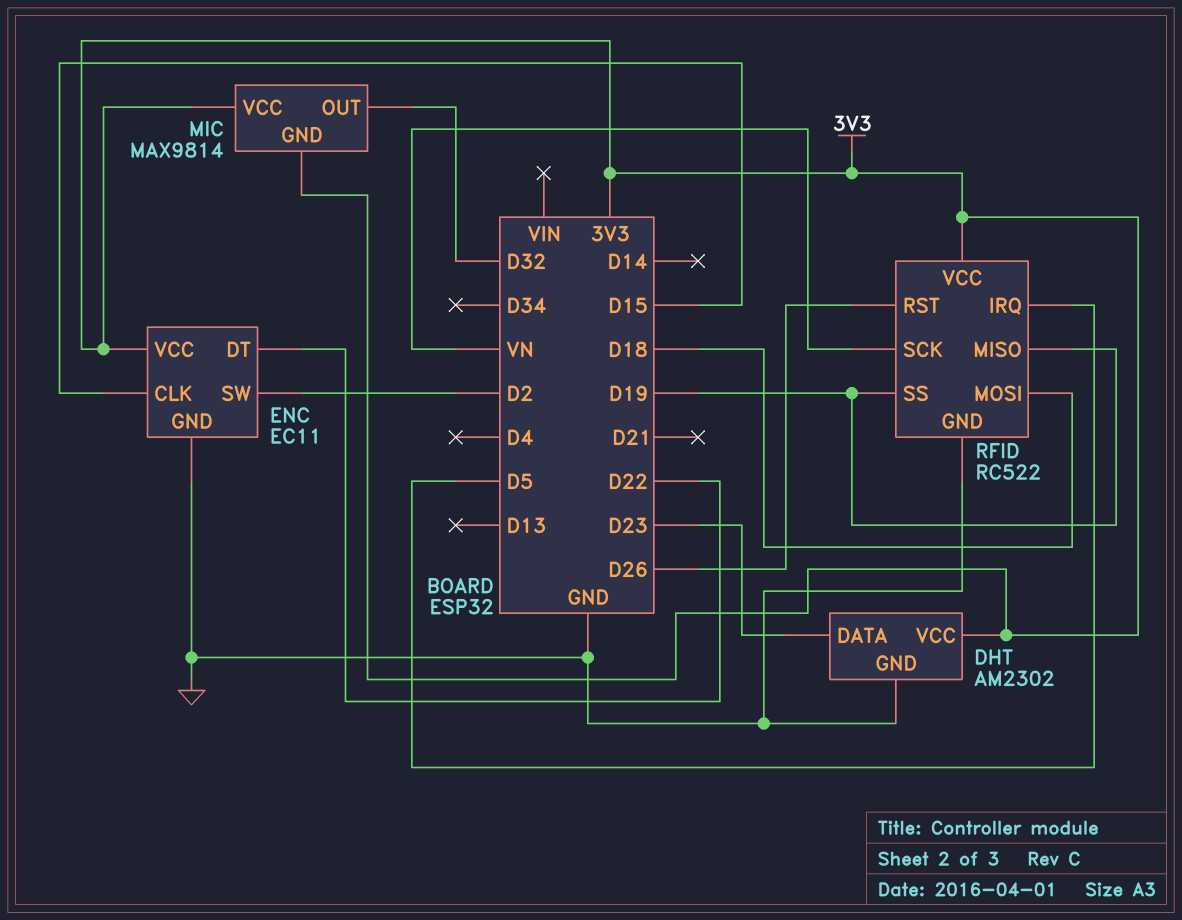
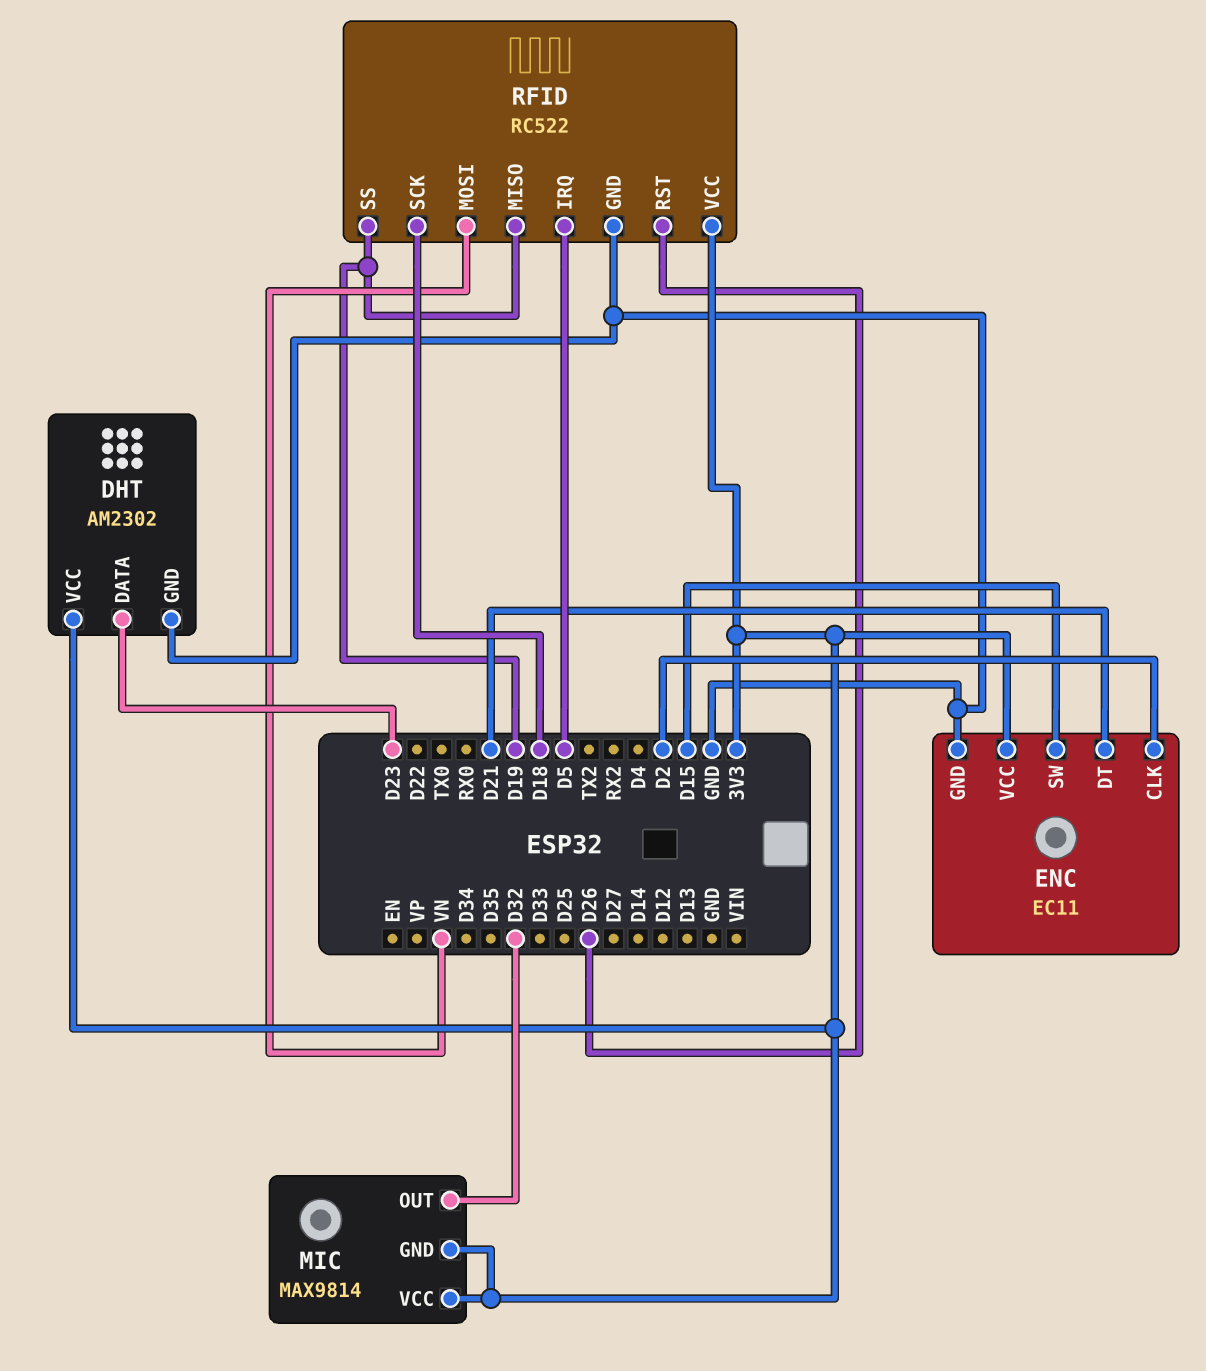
ENC pin CLK: D15 -> D2
ENC pin DT: D22 -> D21
ENC pin SW: D2 -> D15
RFID pin MOSI: D18 -> VN
RFID pin SCK: VN -> D18

